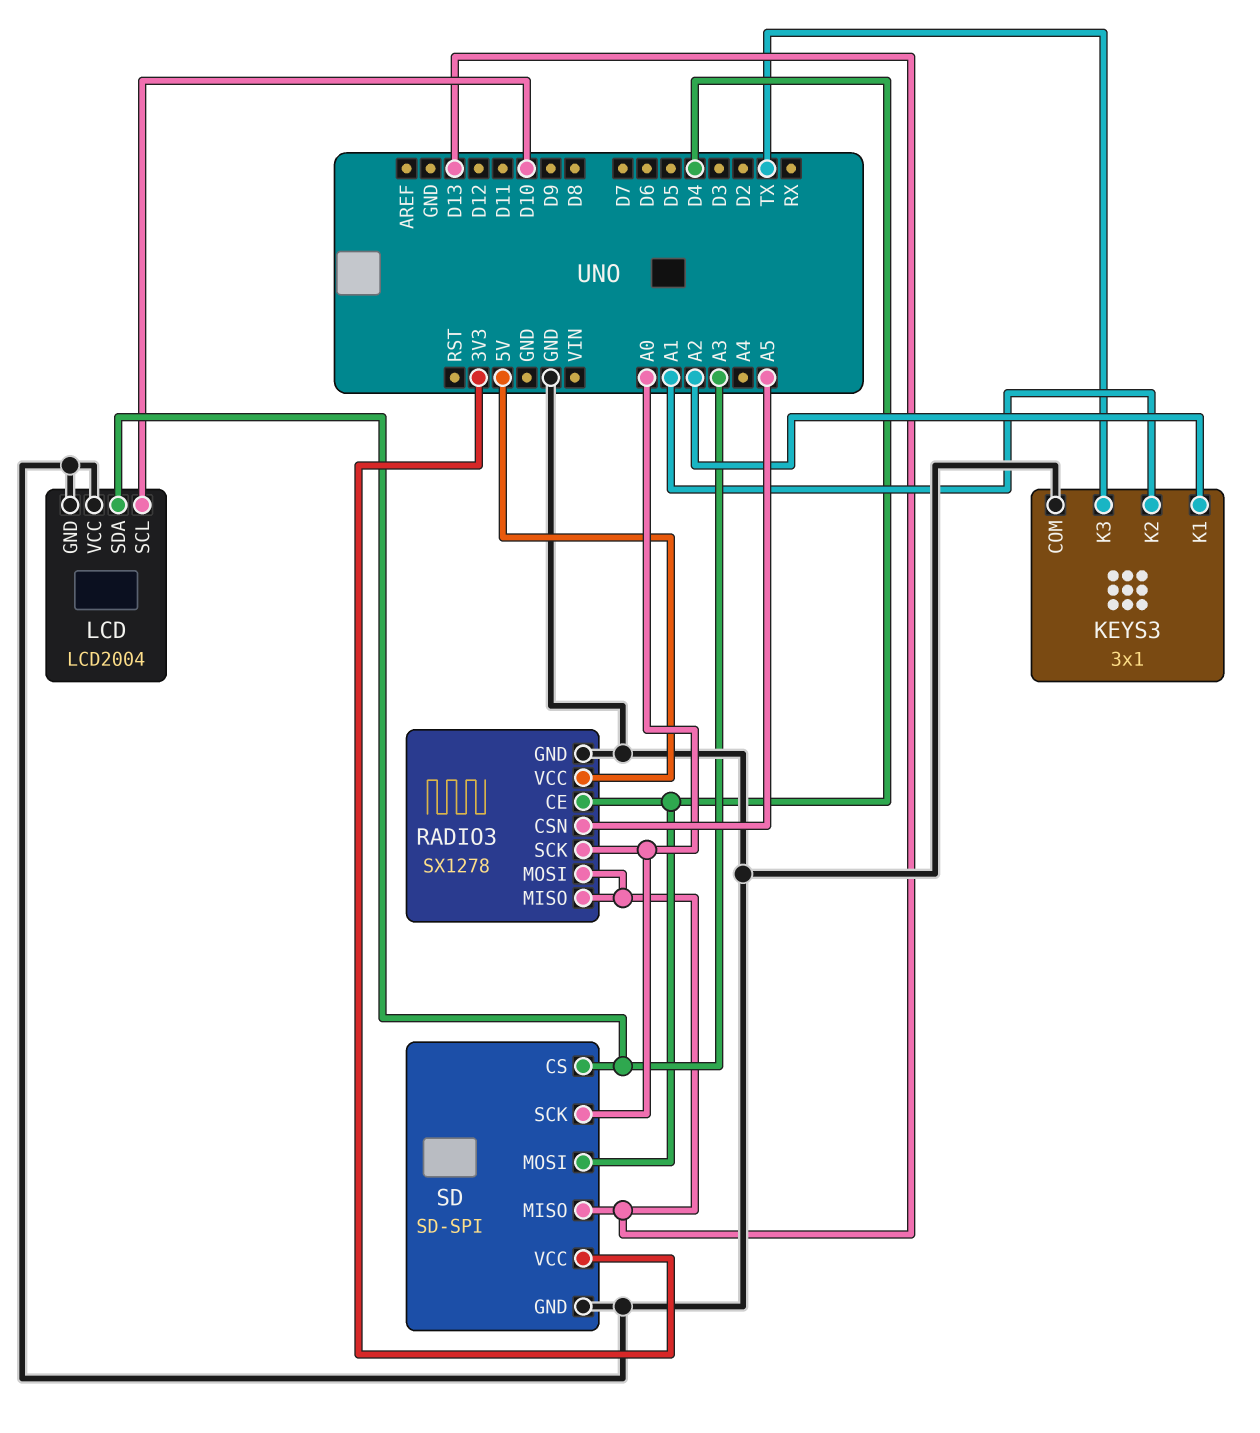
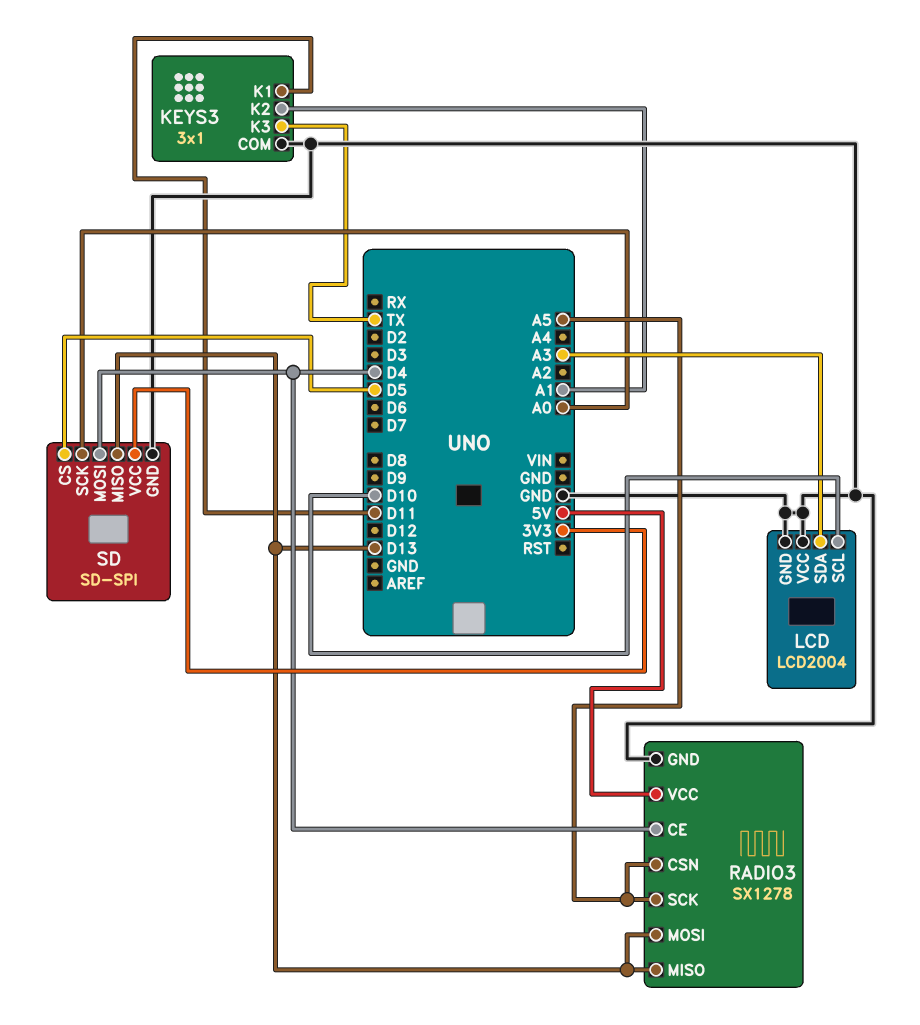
KEYS3 pin K1: A2 -> D11
RADIO3 pin SCK: A0 -> A5
SD pin CS: A3 -> D5

